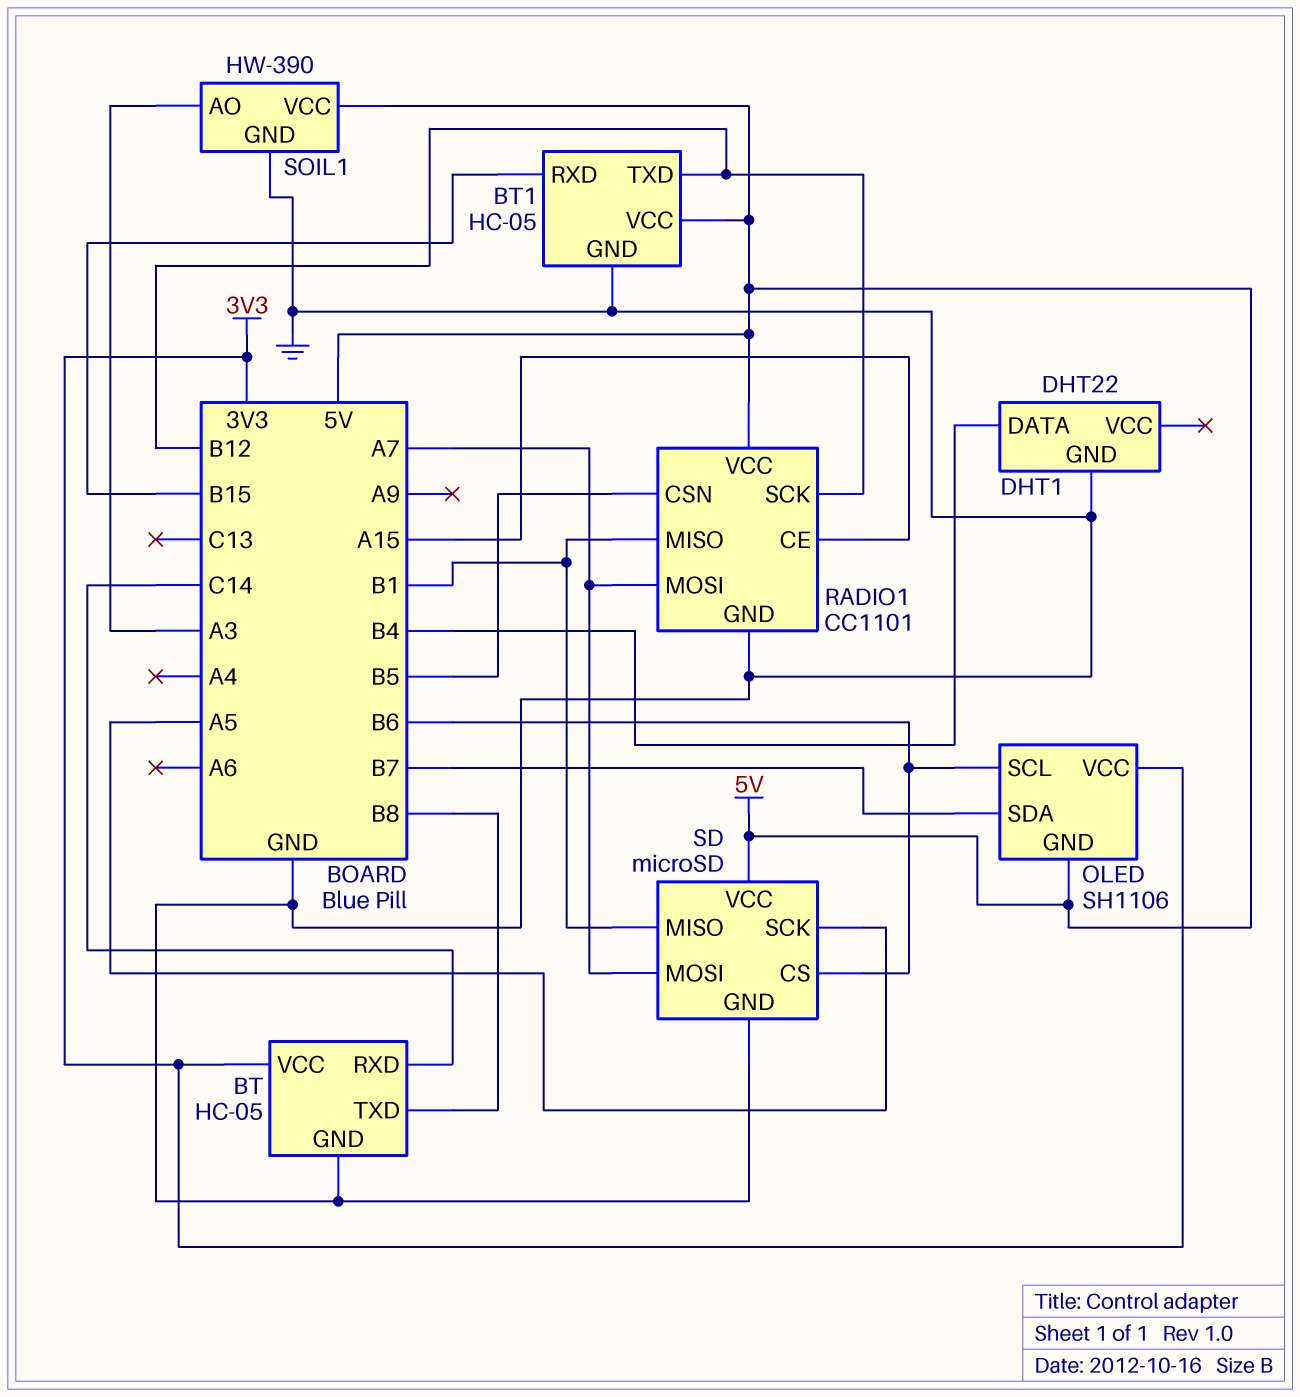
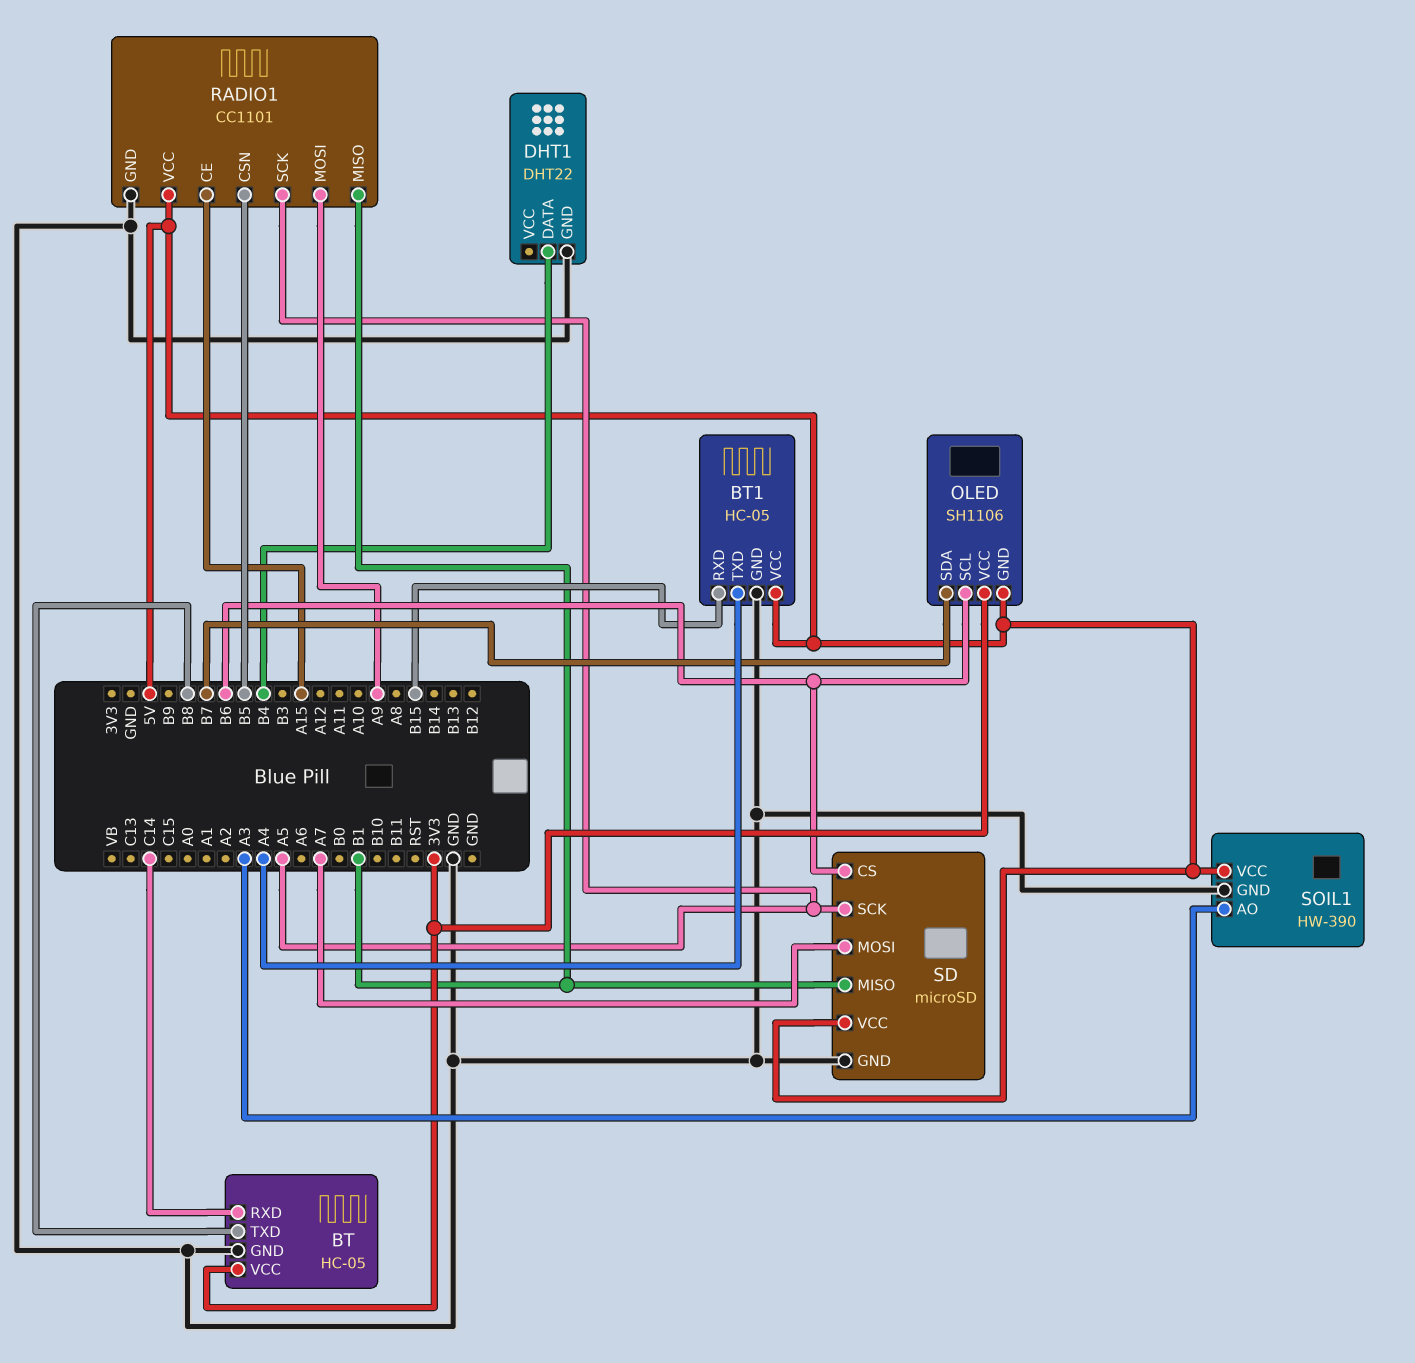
BT1 pin TXD: B12 -> A4
RADIO1 pin MOSI: A7 -> A9
RADIO1 pin SCK: B12 -> A5

